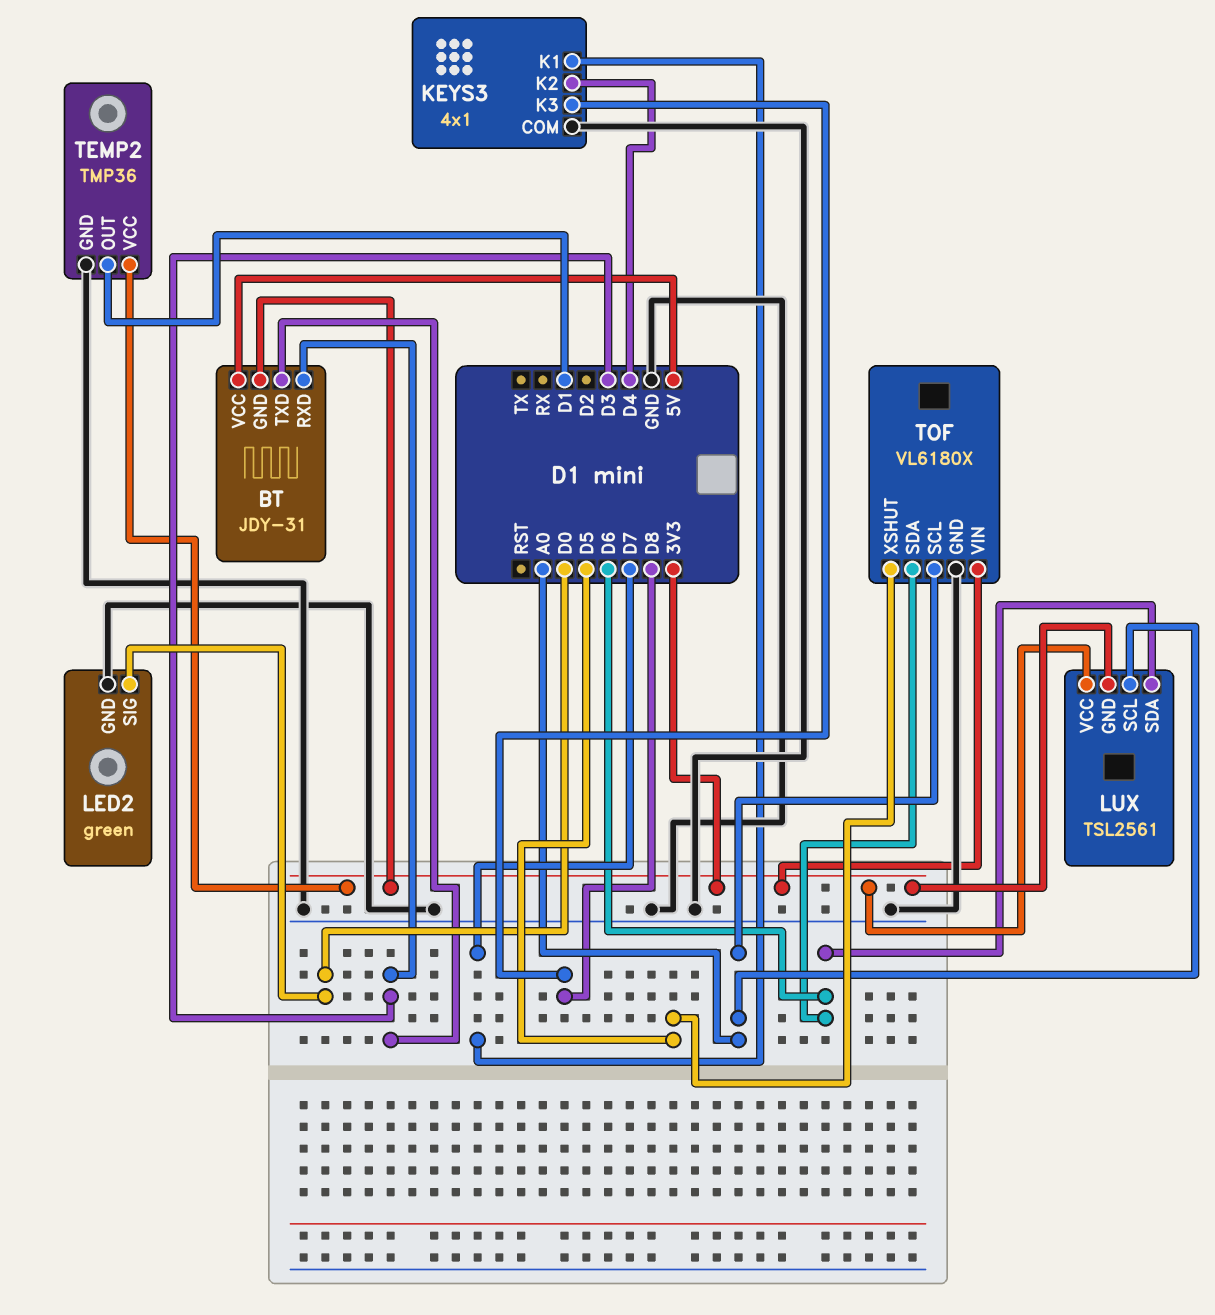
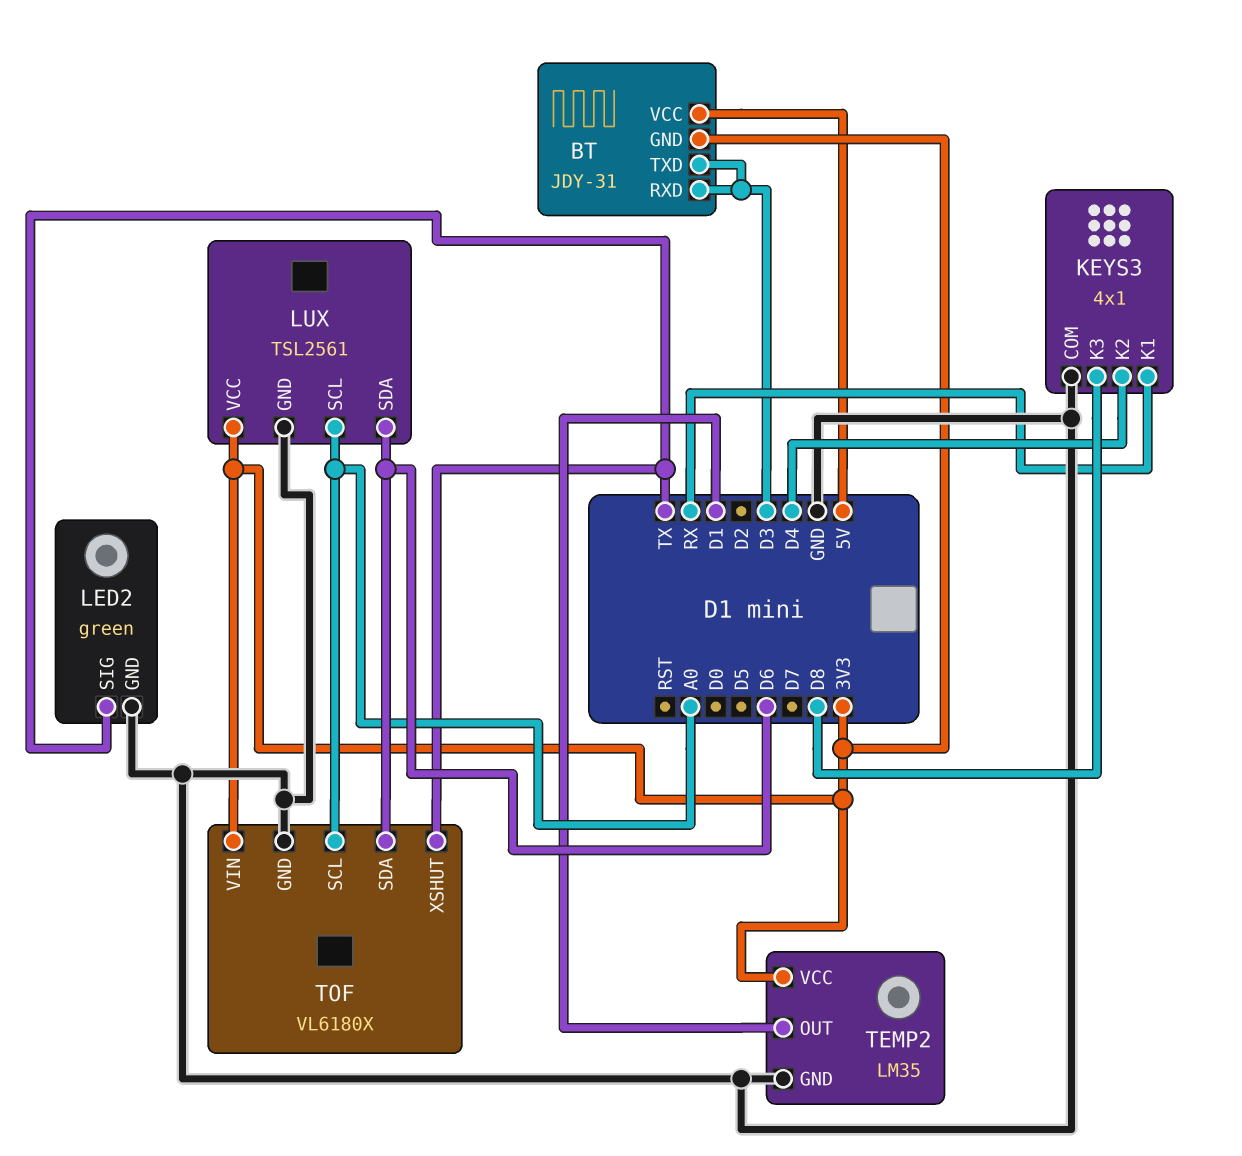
KEYS3 pin K1: D7 -> RX
LED2 pin SIG: D0 -> TX
LUX pin GND: 3V3 -> GND
TEMP2: TMP36 -> LM35
TOF pin XSHUT: D5 -> TX

